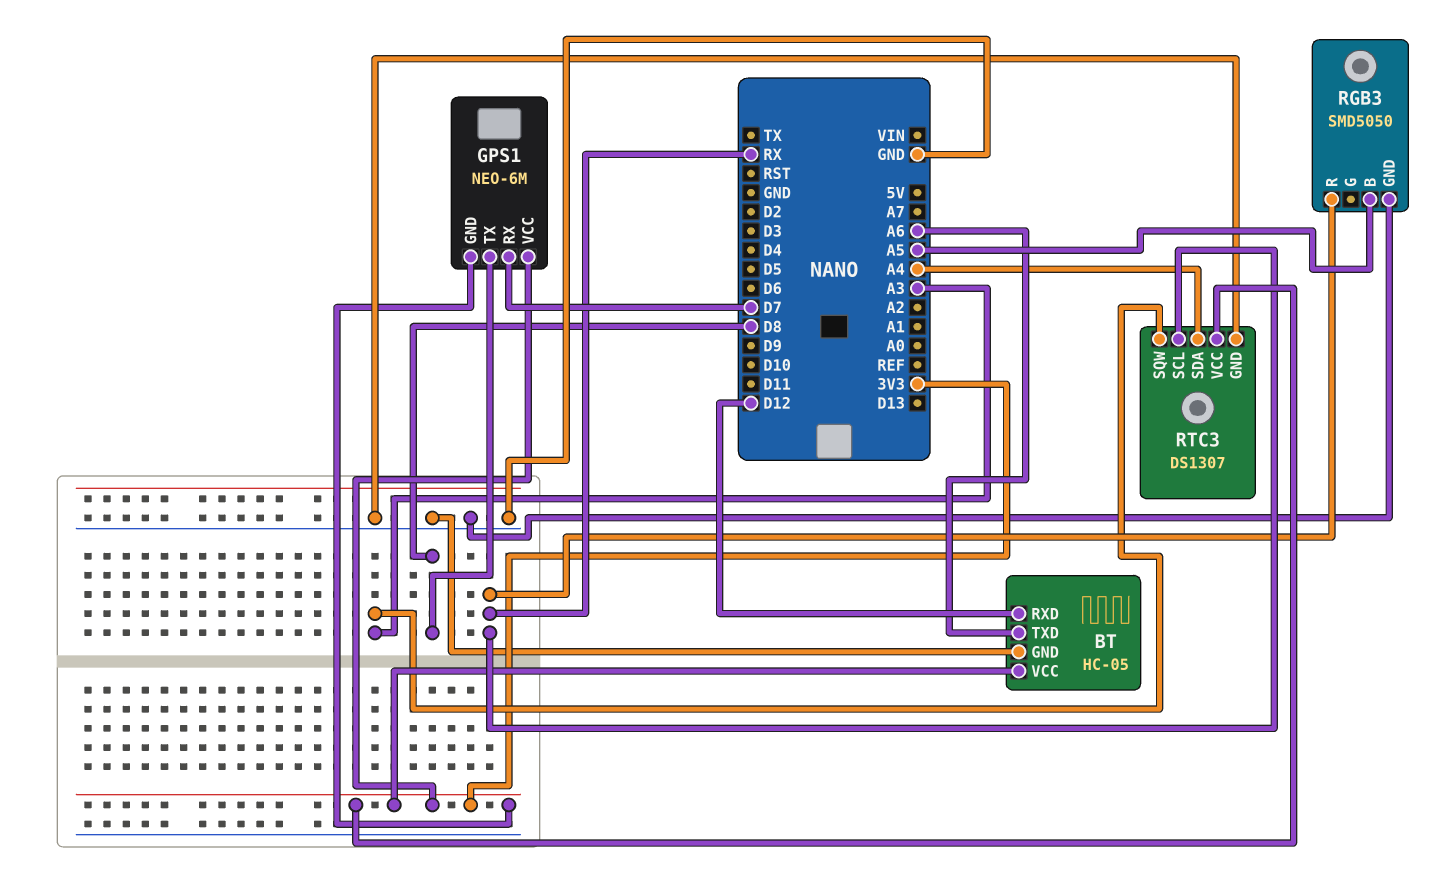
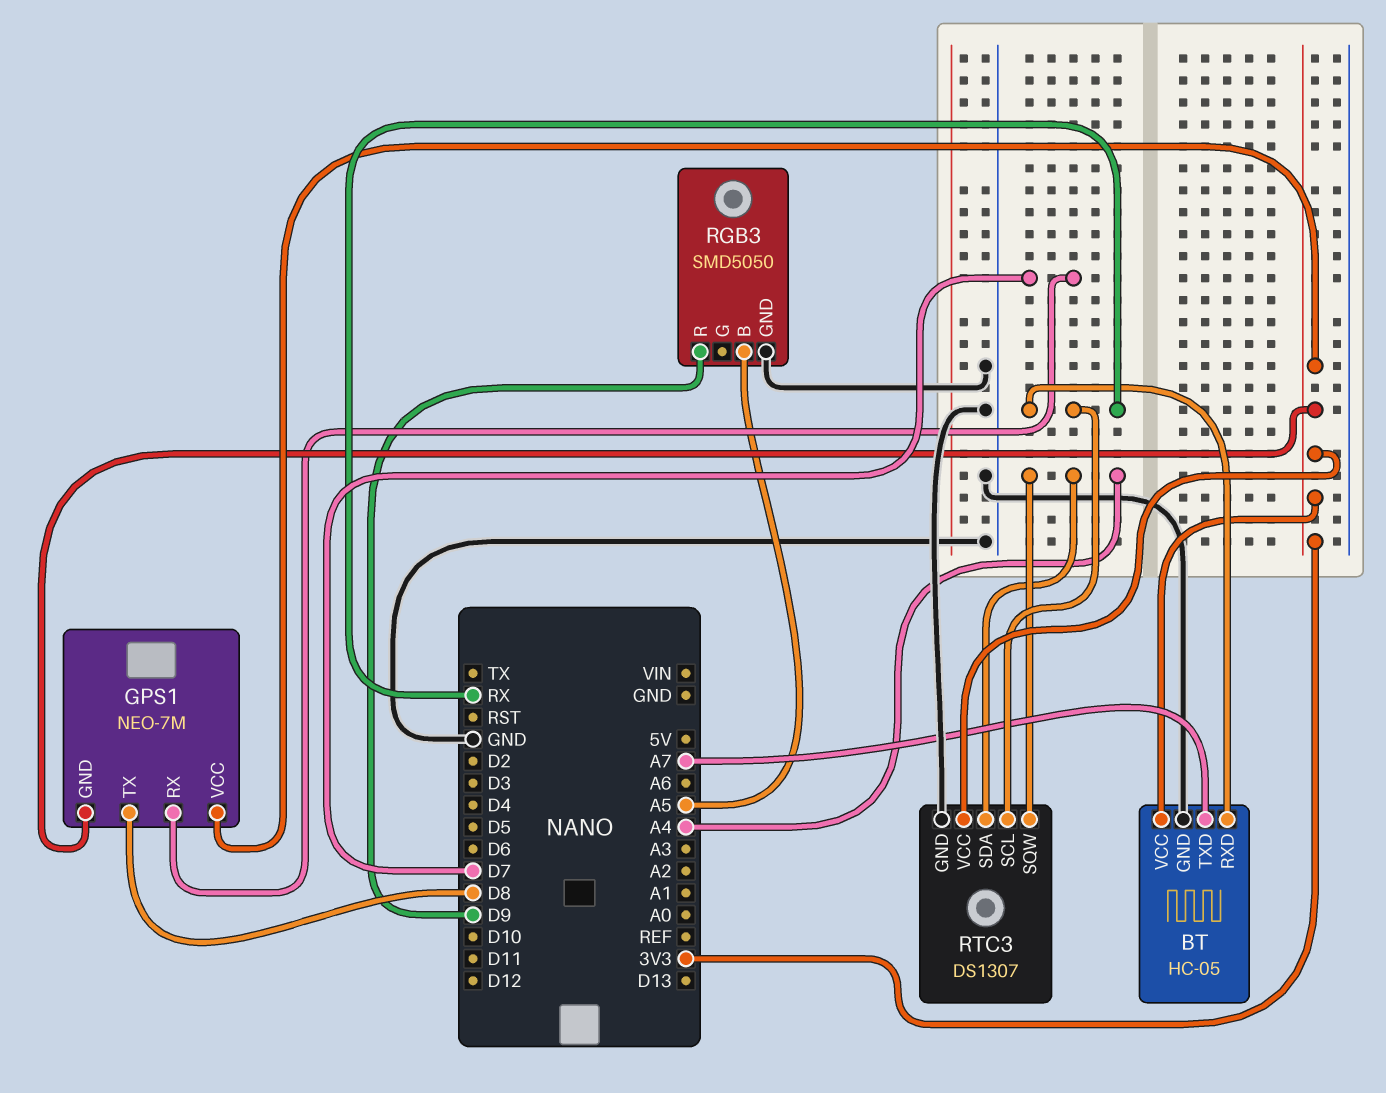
BT pin RXD: D12 -> RX
BT pin TXD: A6 -> A7
GPS1: NEO-6M -> NEO-7M
RGB3 pin R: RX -> D9
RTC3 pin SQW: A3 -> A4

